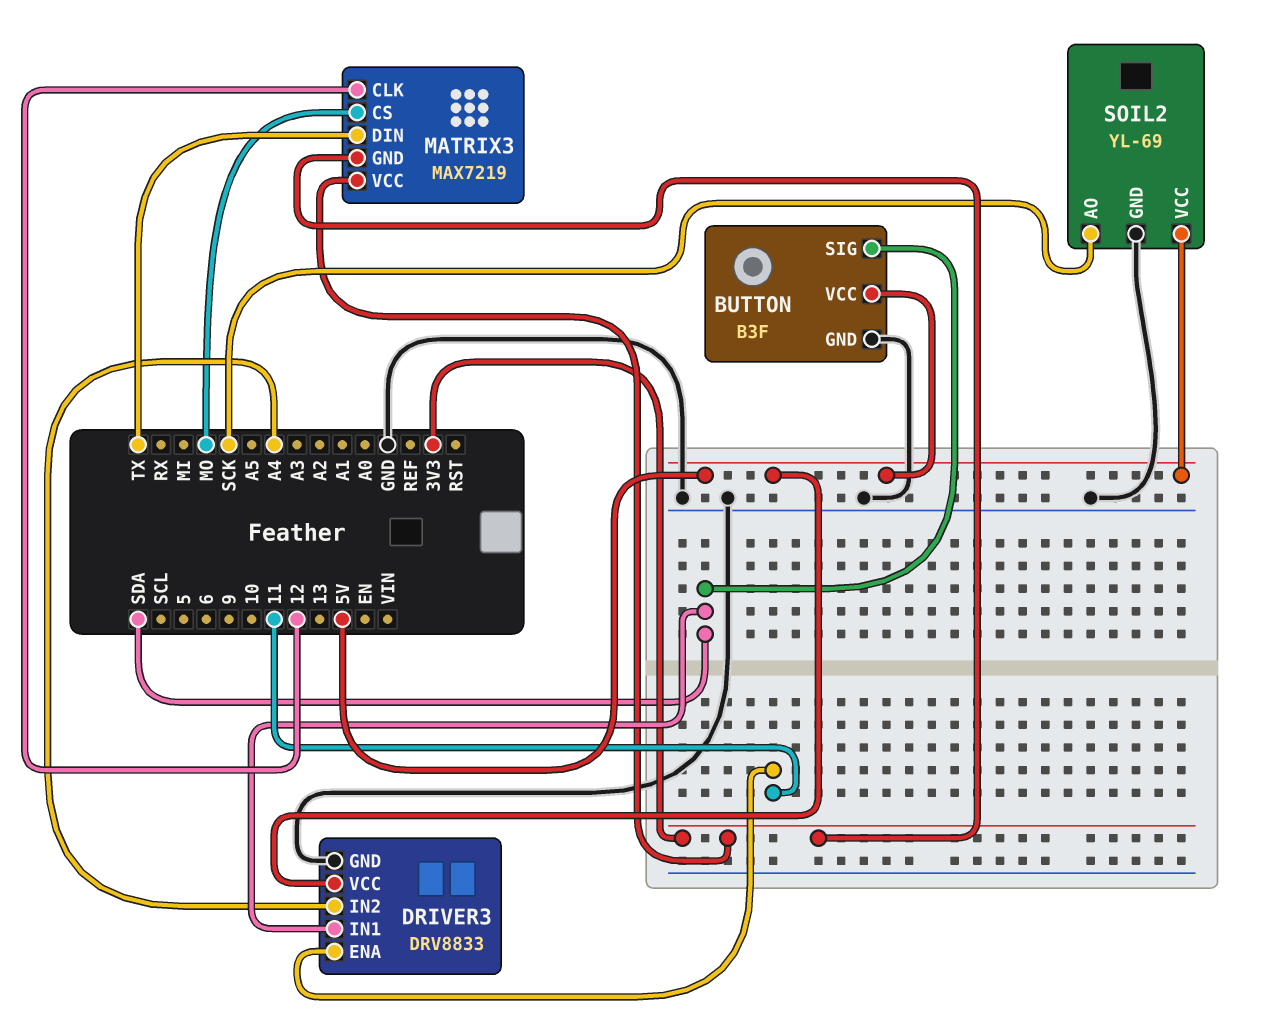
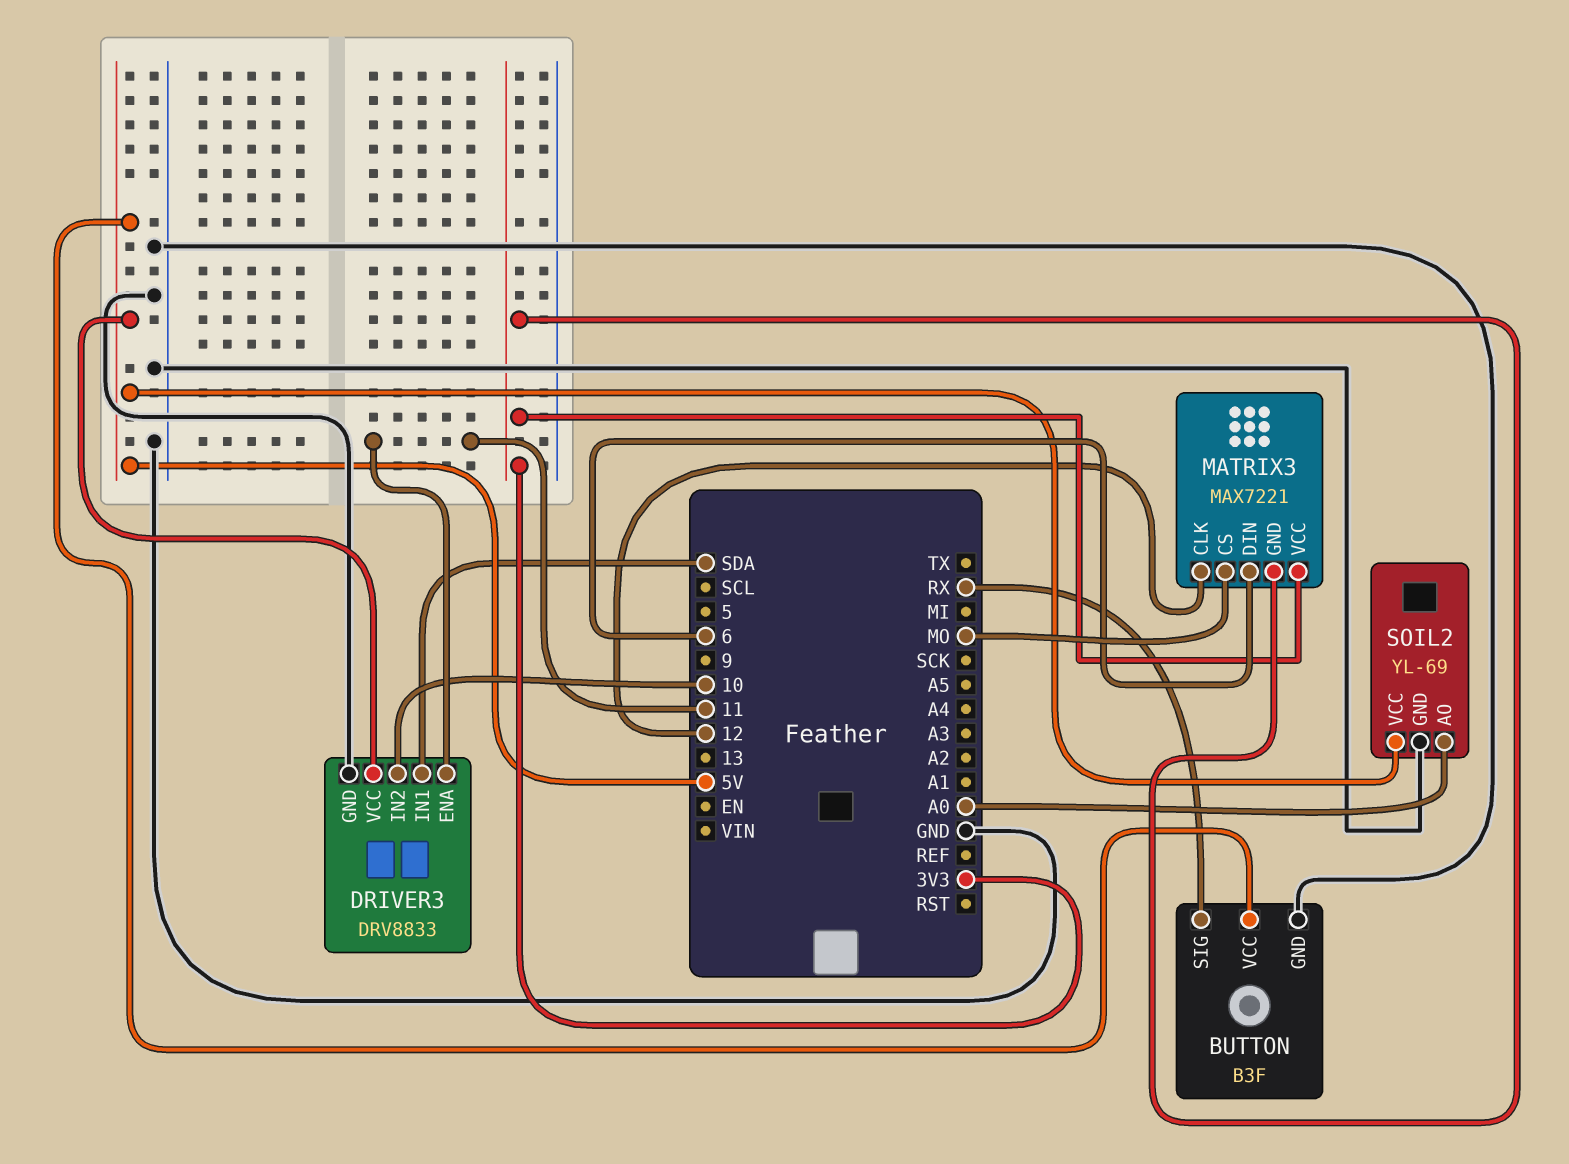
BUTTON pin SIG: SDA -> RX
DRIVER3 pin IN2: A4 -> 10
MATRIX3: MAX7219 -> MAX7221
MATRIX3 pin DIN: TX -> 6
SOIL2 pin AO: SCK -> A0

